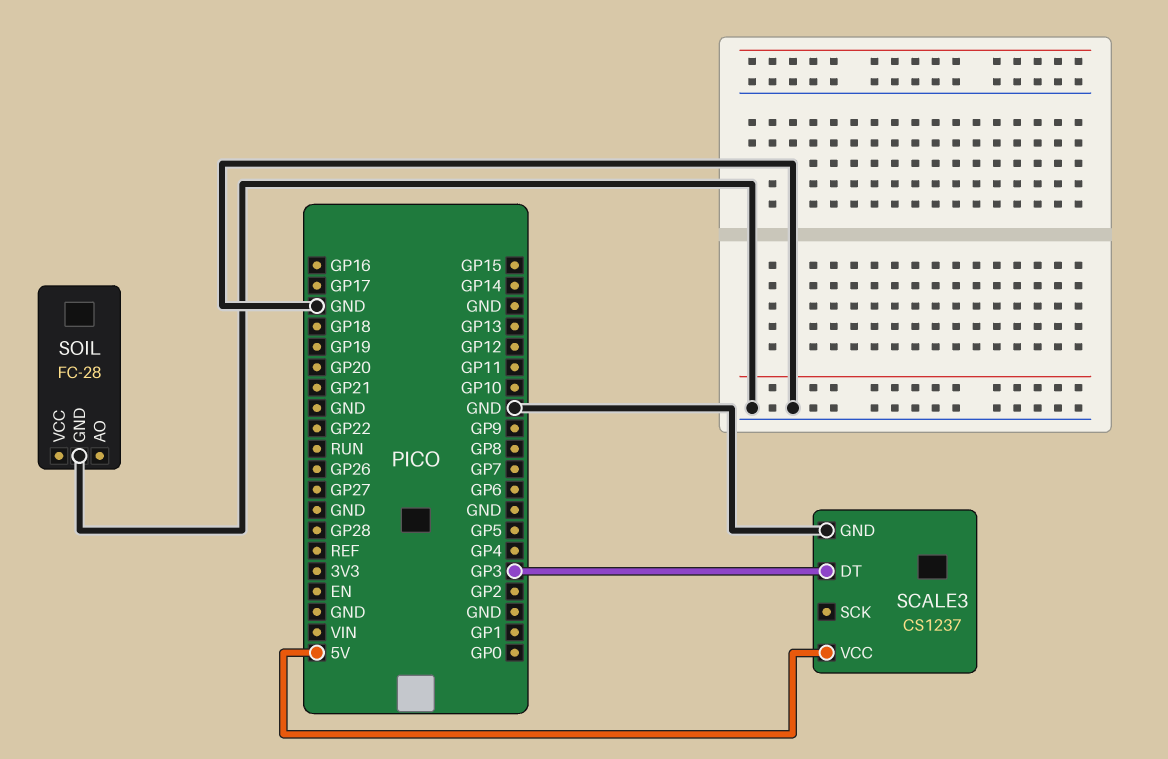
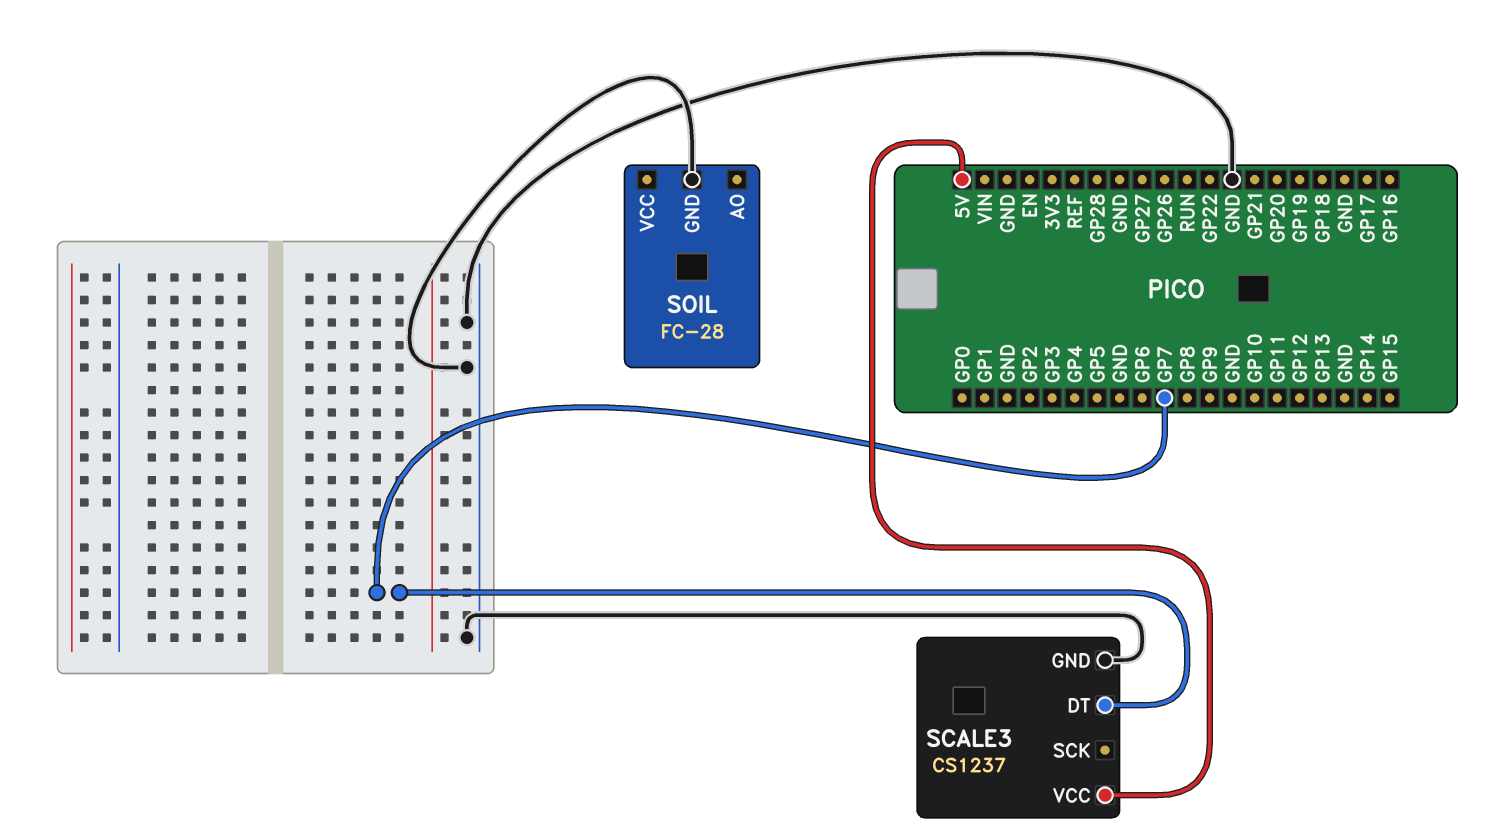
SCALE3 pin DT: GP3 -> GP7

